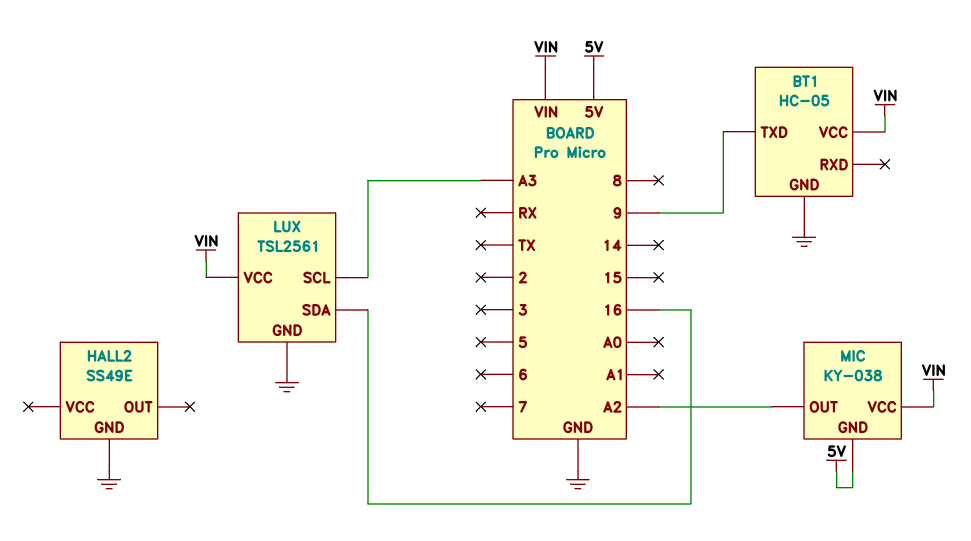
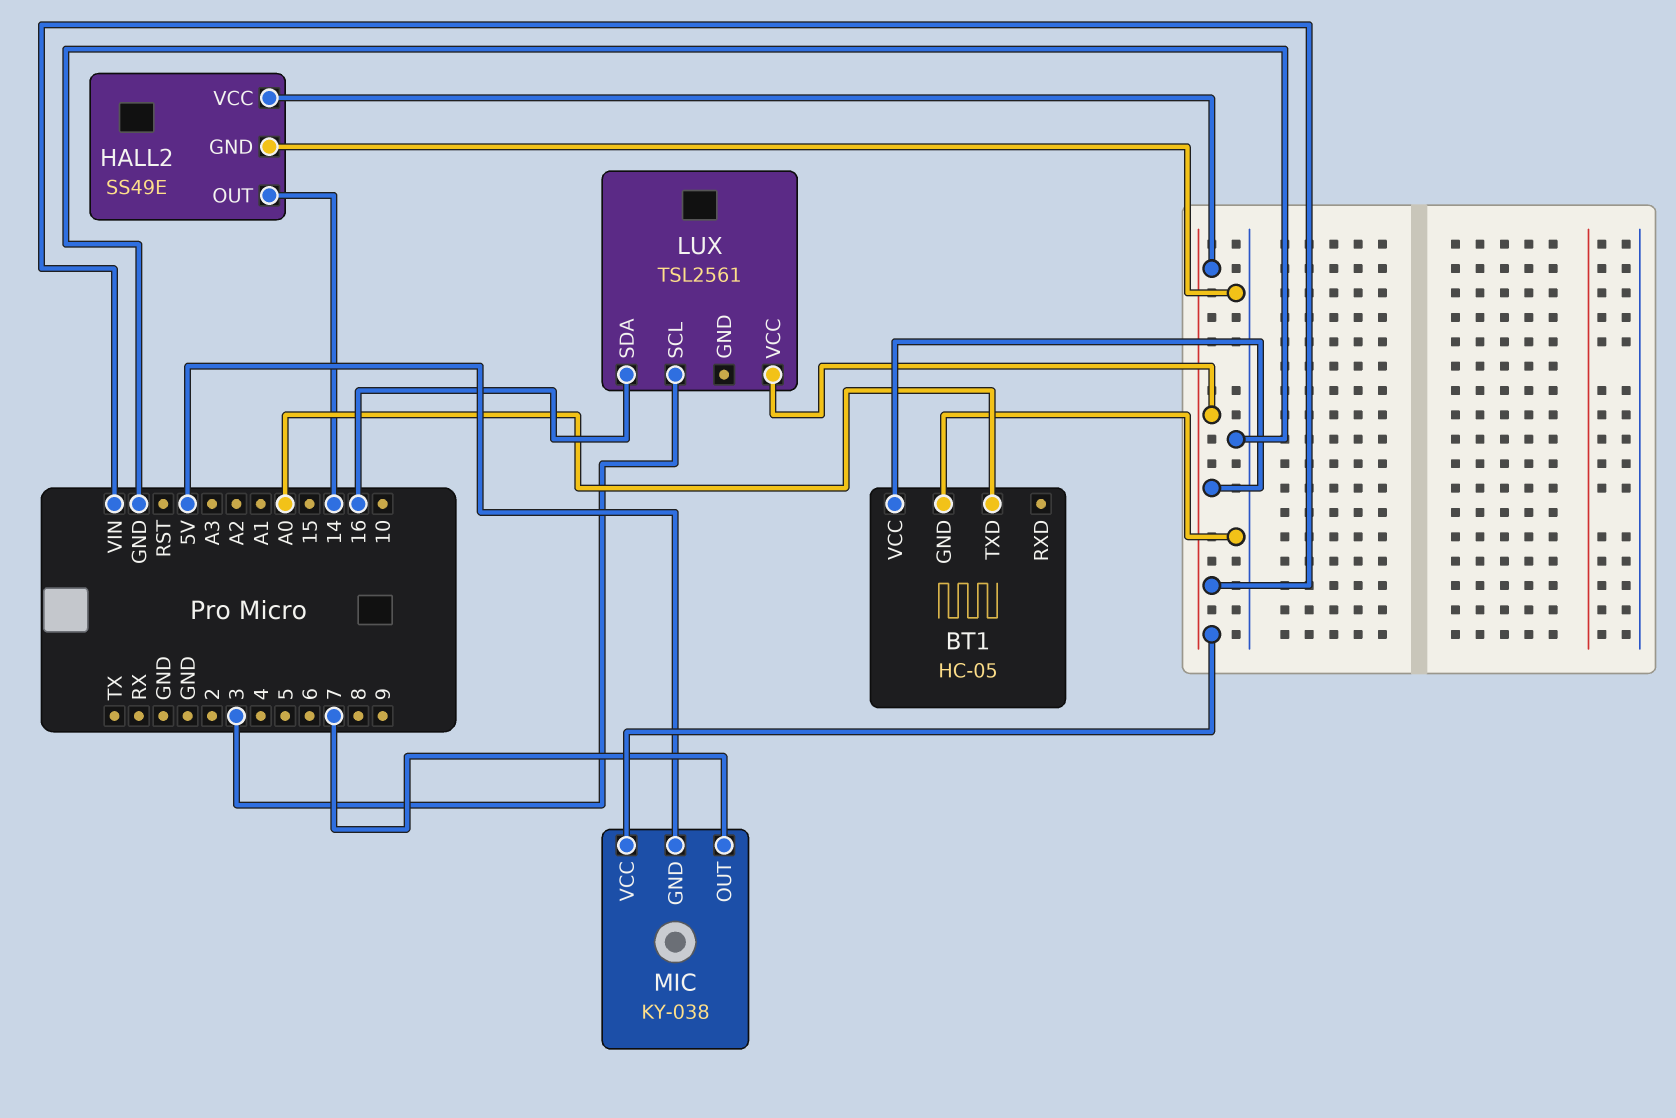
BT1 pin TXD: 9 -> A0
HALL2 pin OUT: none -> 14
HALL2 pin VCC: none -> VIN
LUX pin GND: GND -> none
LUX pin SCL: A3 -> 3
MIC pin OUT: A2 -> 7

